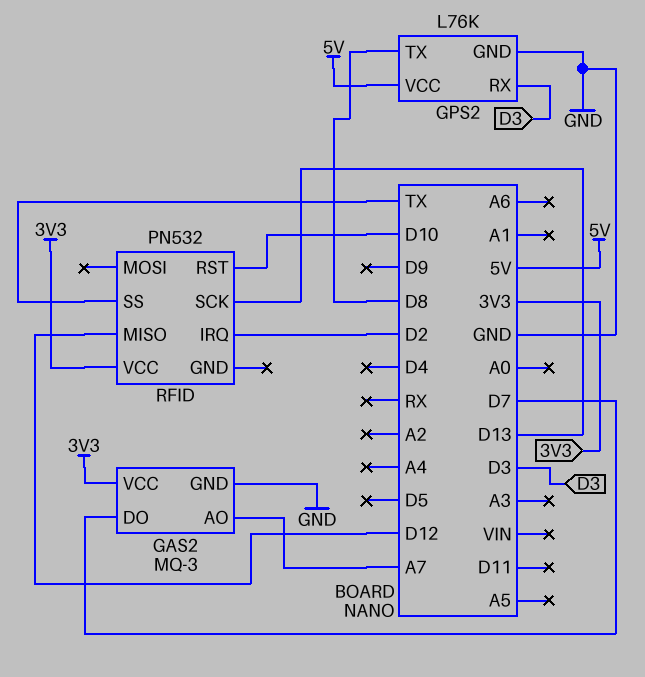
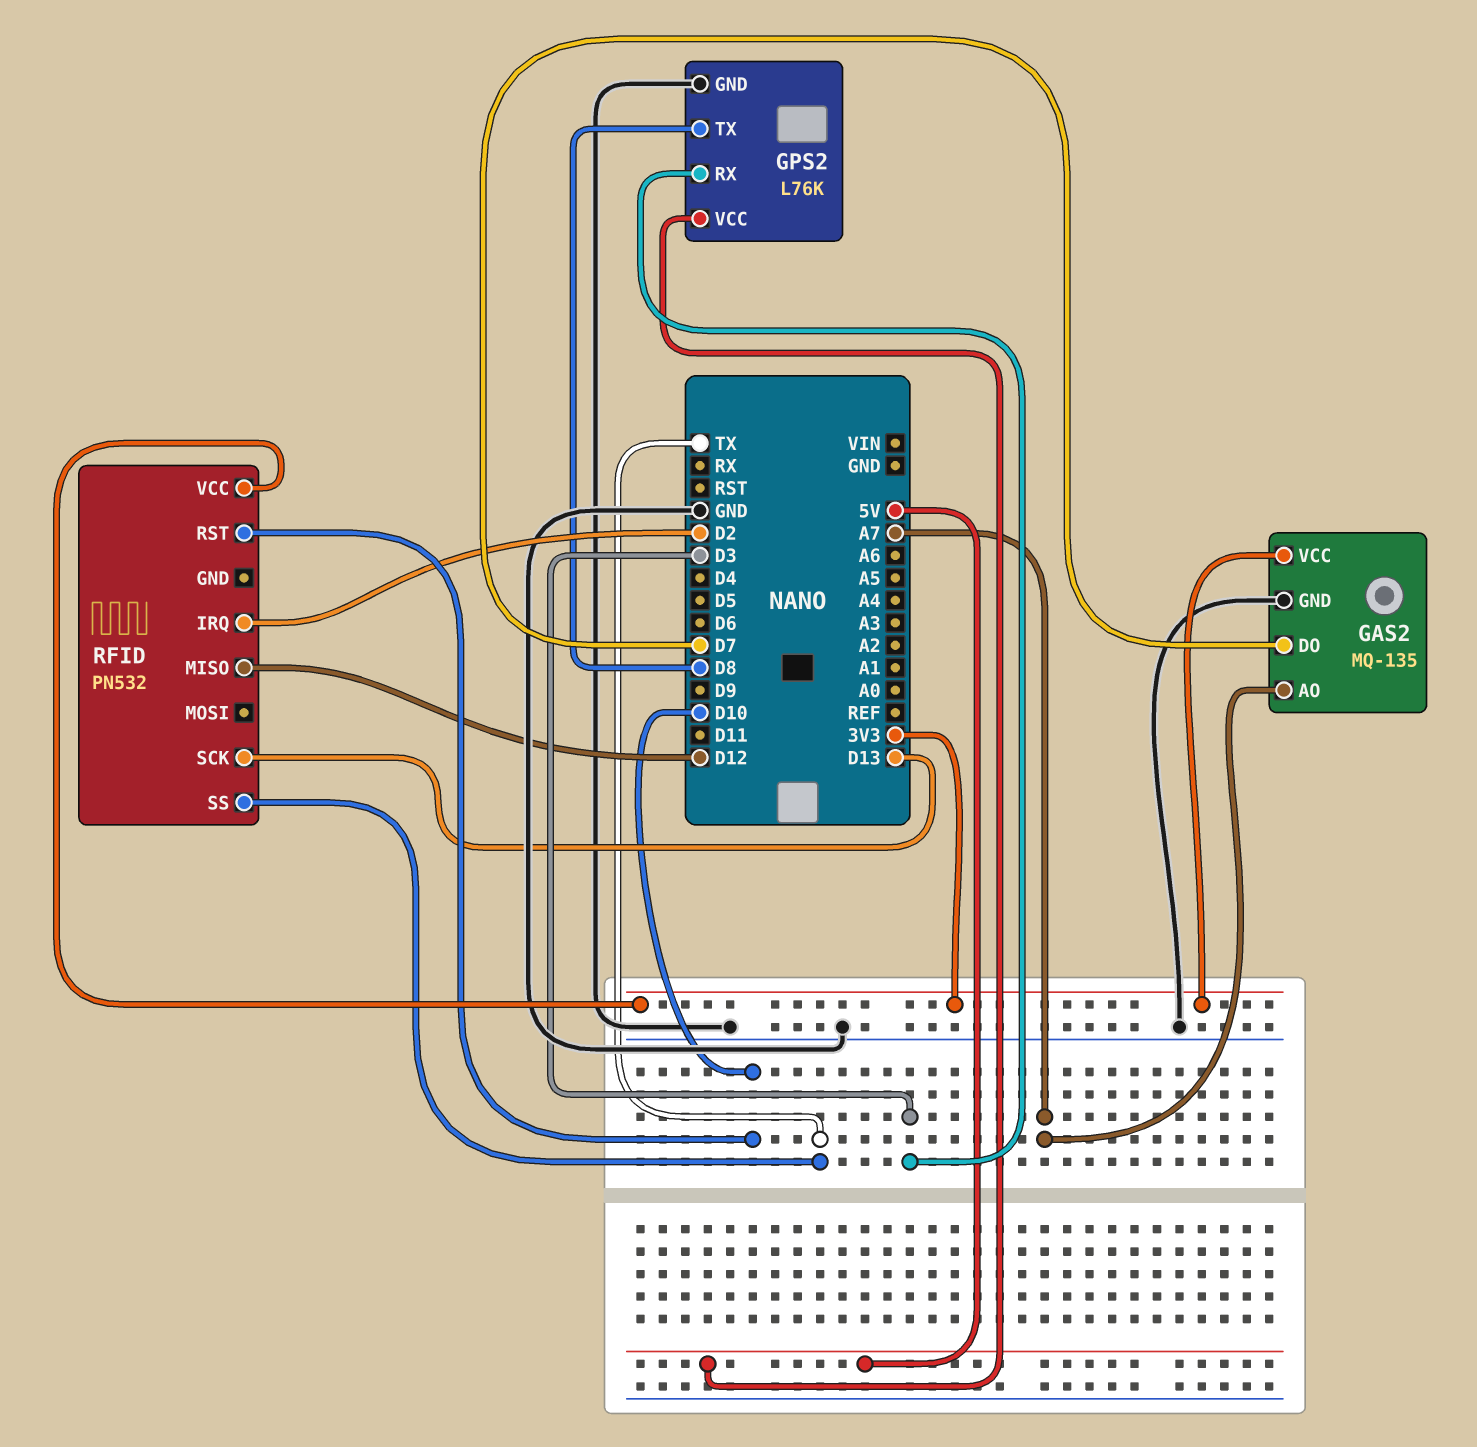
GAS2: MQ-3 -> MQ-135

